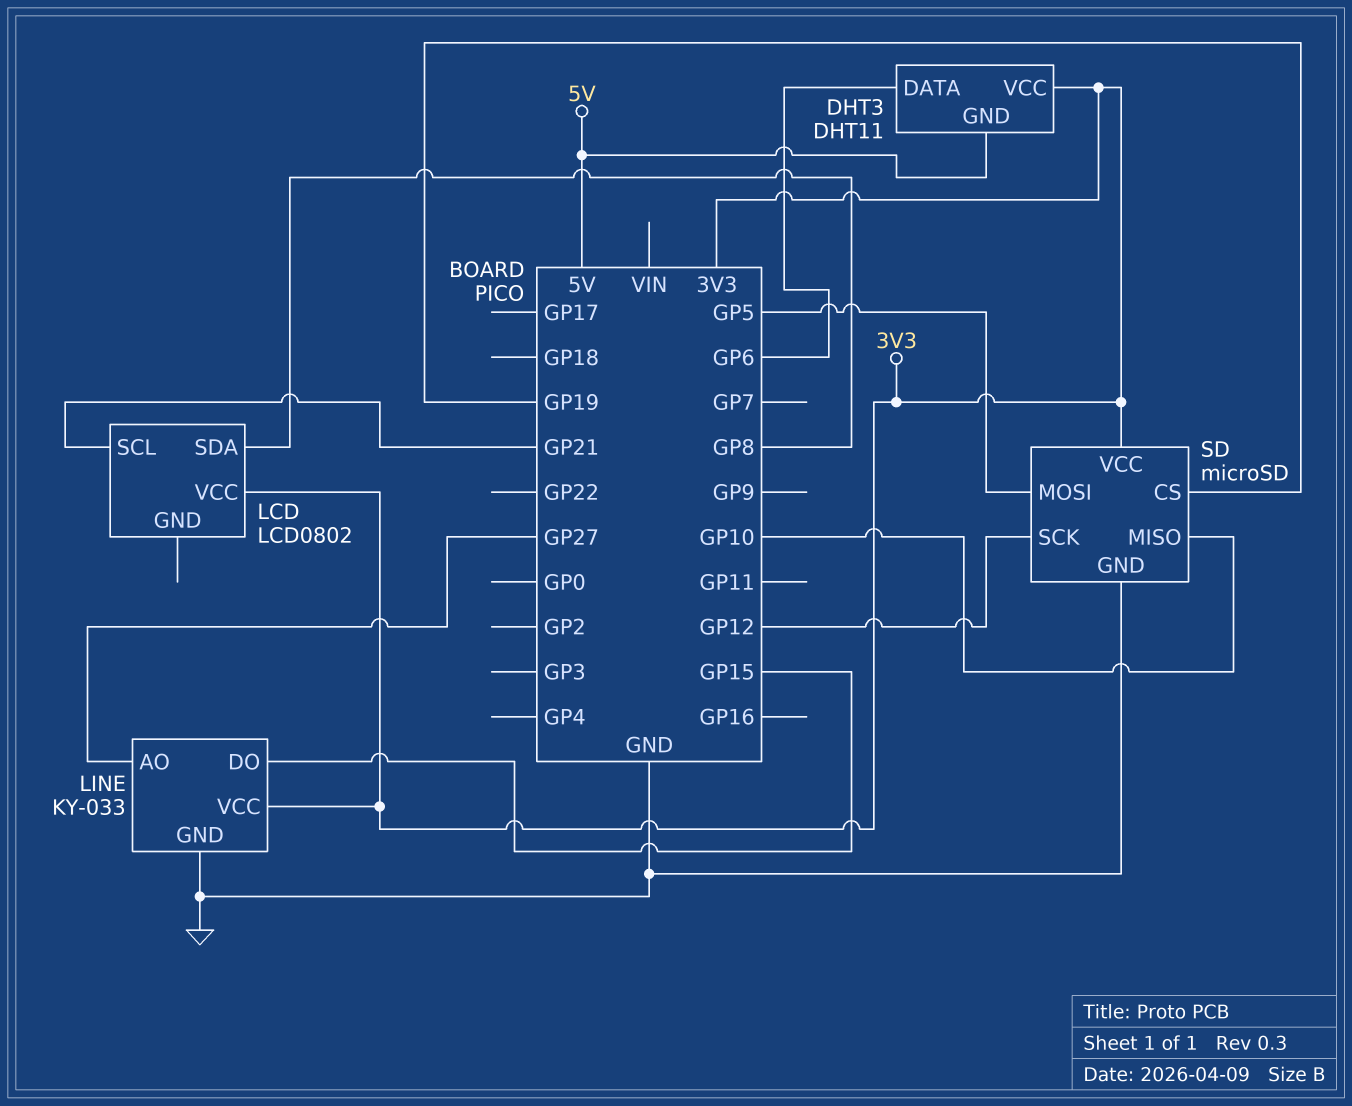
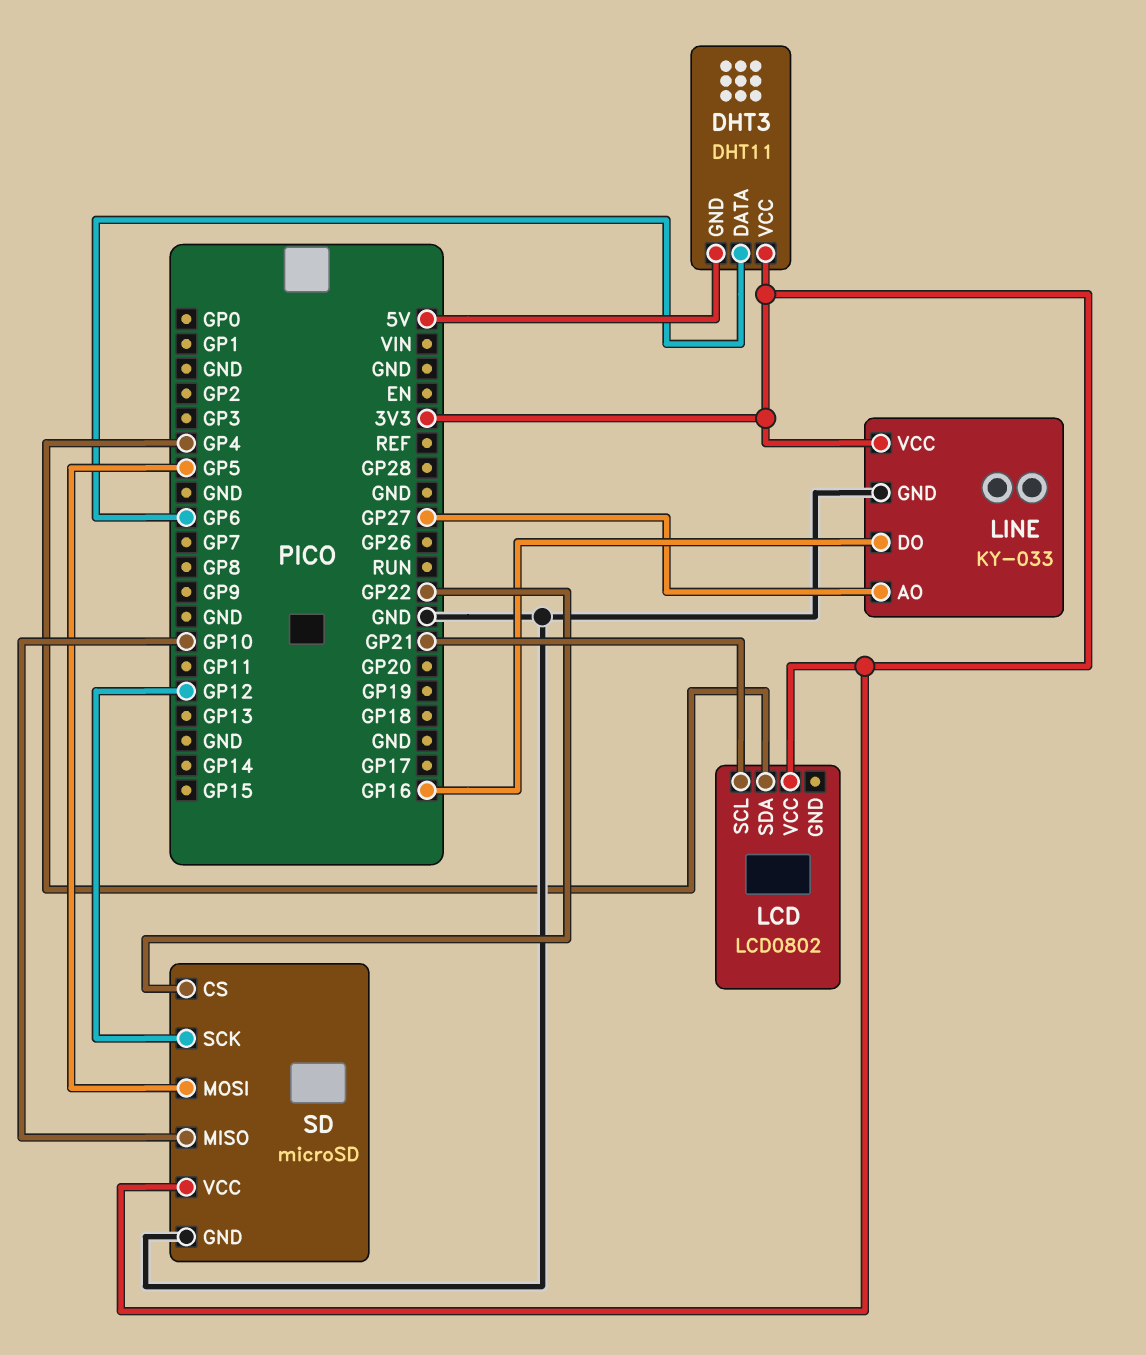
LCD pin SDA: GP8 -> GP4
LINE pin DO: GP15 -> GP16
SD pin CS: GP19 -> GP22

